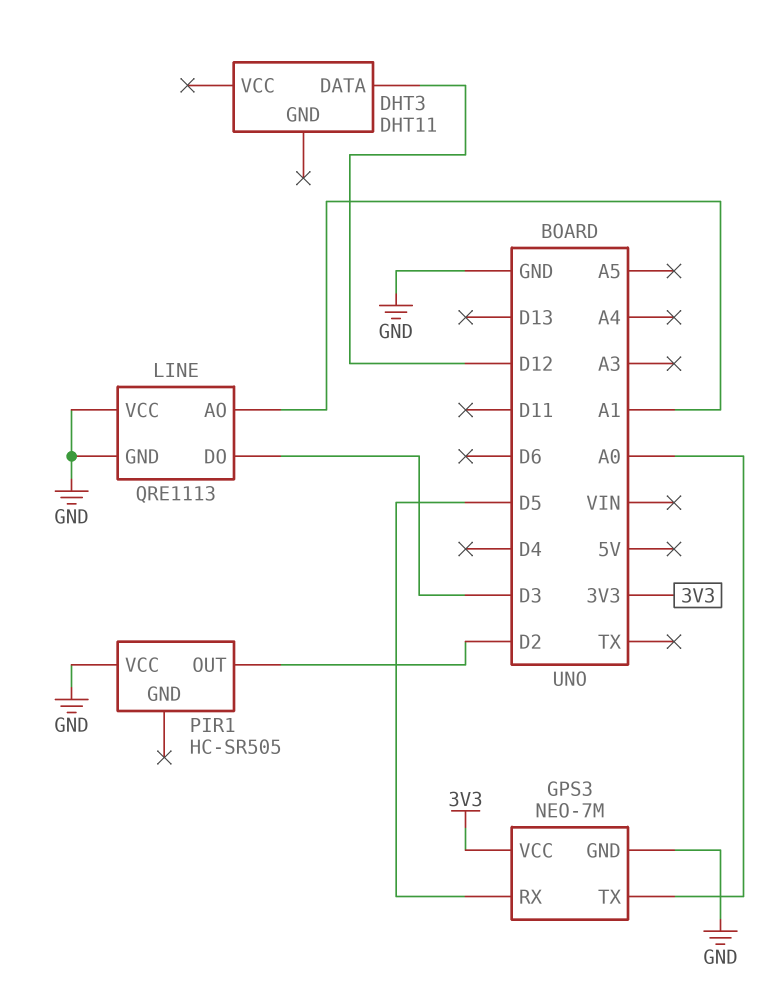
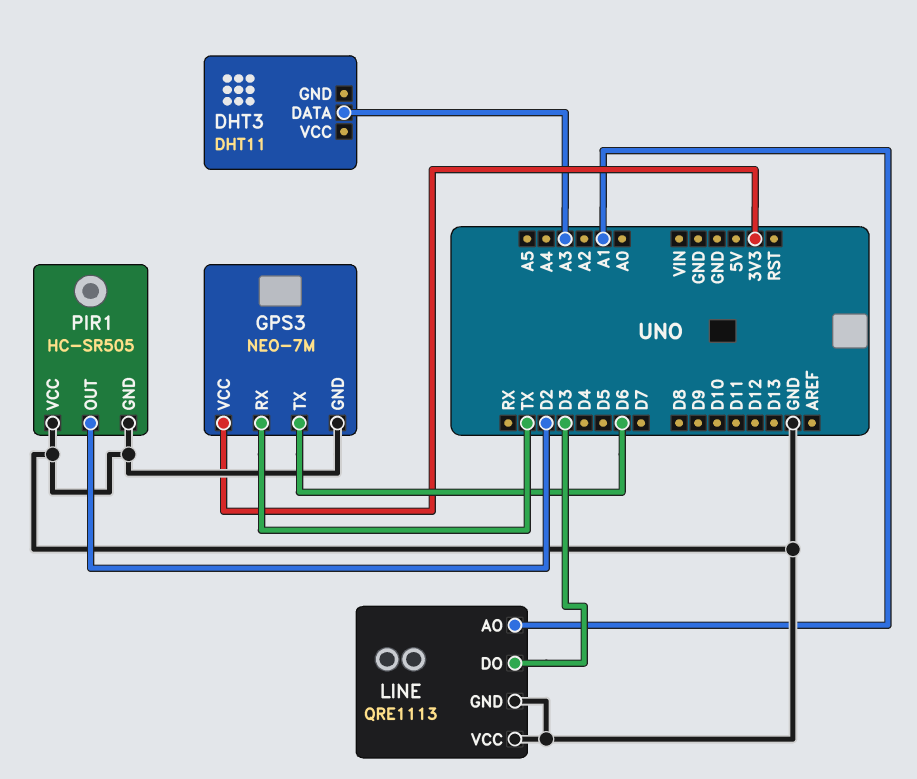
DHT3 pin DATA: D12 -> A3
GPS3 pin RX: D5 -> TX
GPS3 pin TX: A0 -> D6
PIR1 pin GND: none -> GND

